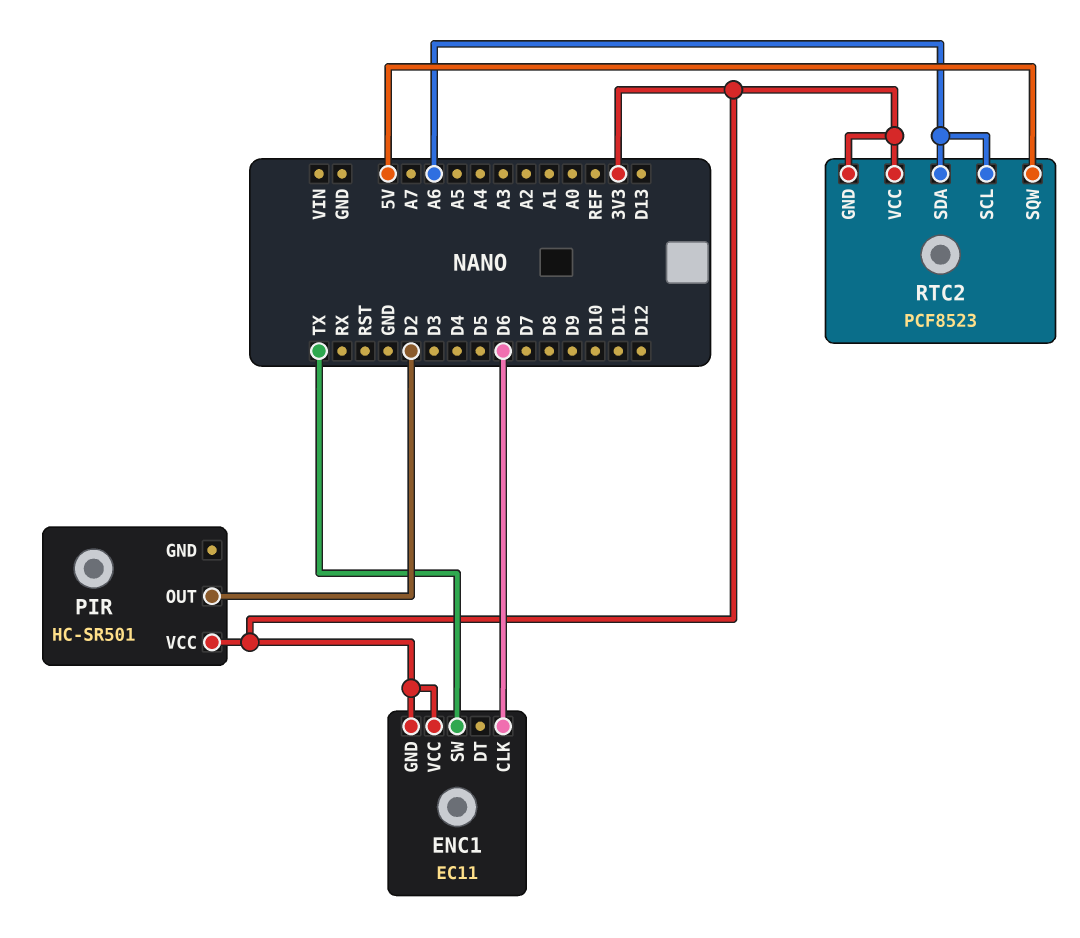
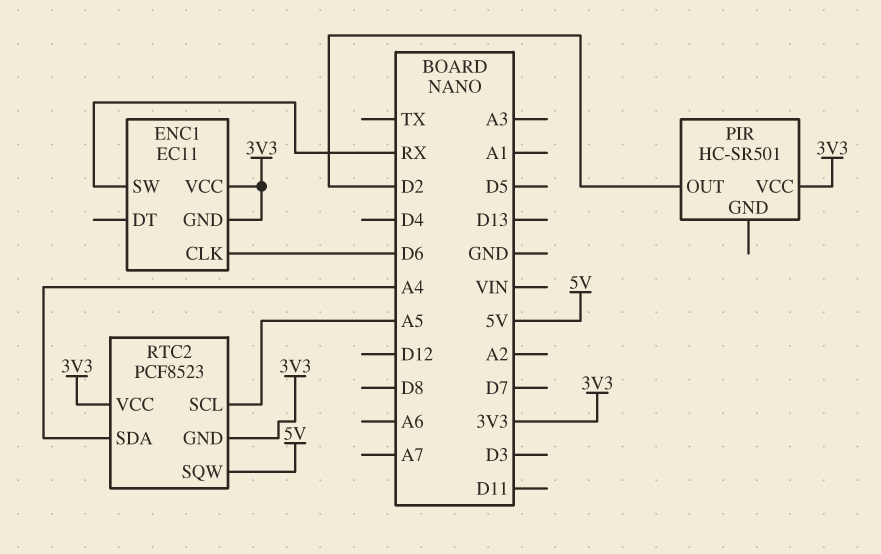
ENC1 pin SW: TX -> RX
RTC2 pin SCL: A6 -> A5
RTC2 pin SDA: A6 -> A4

